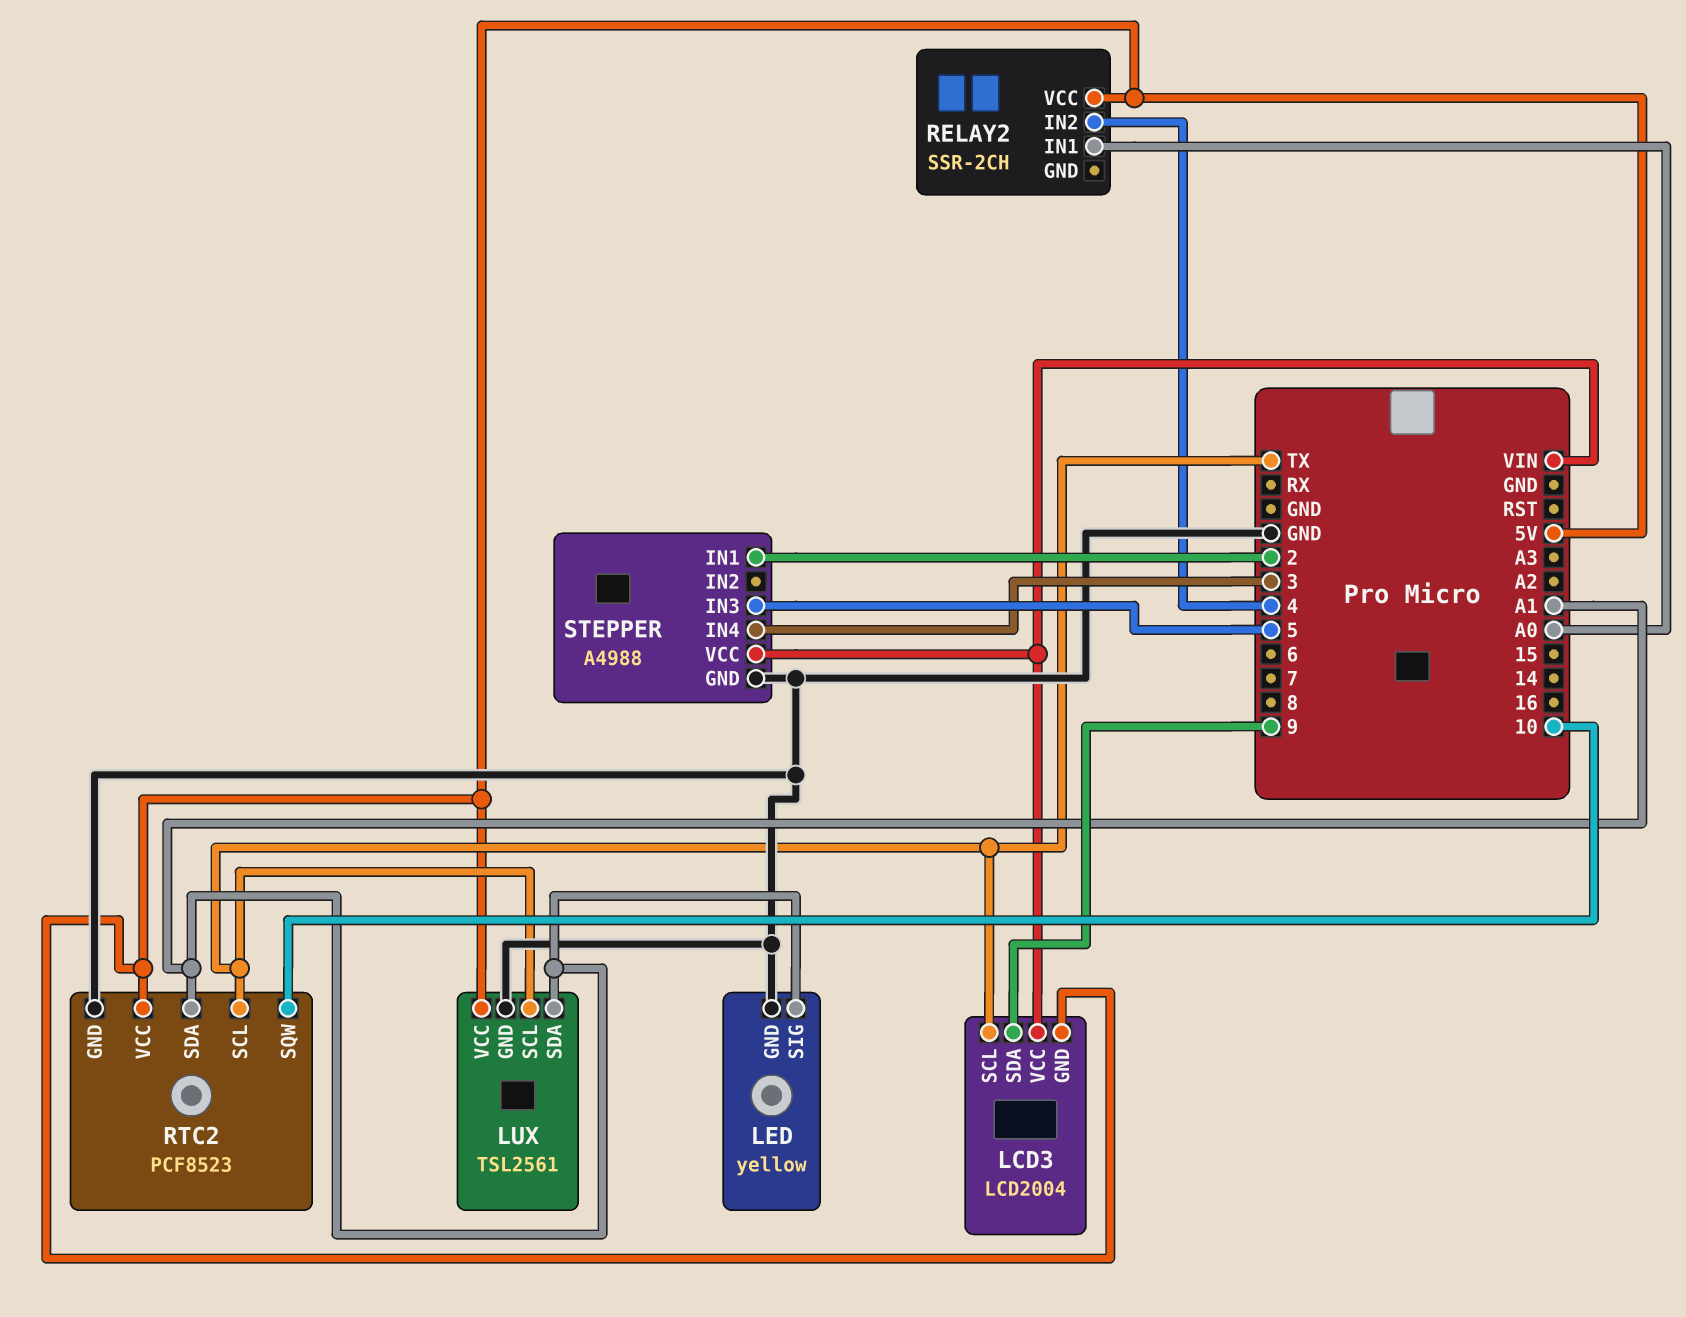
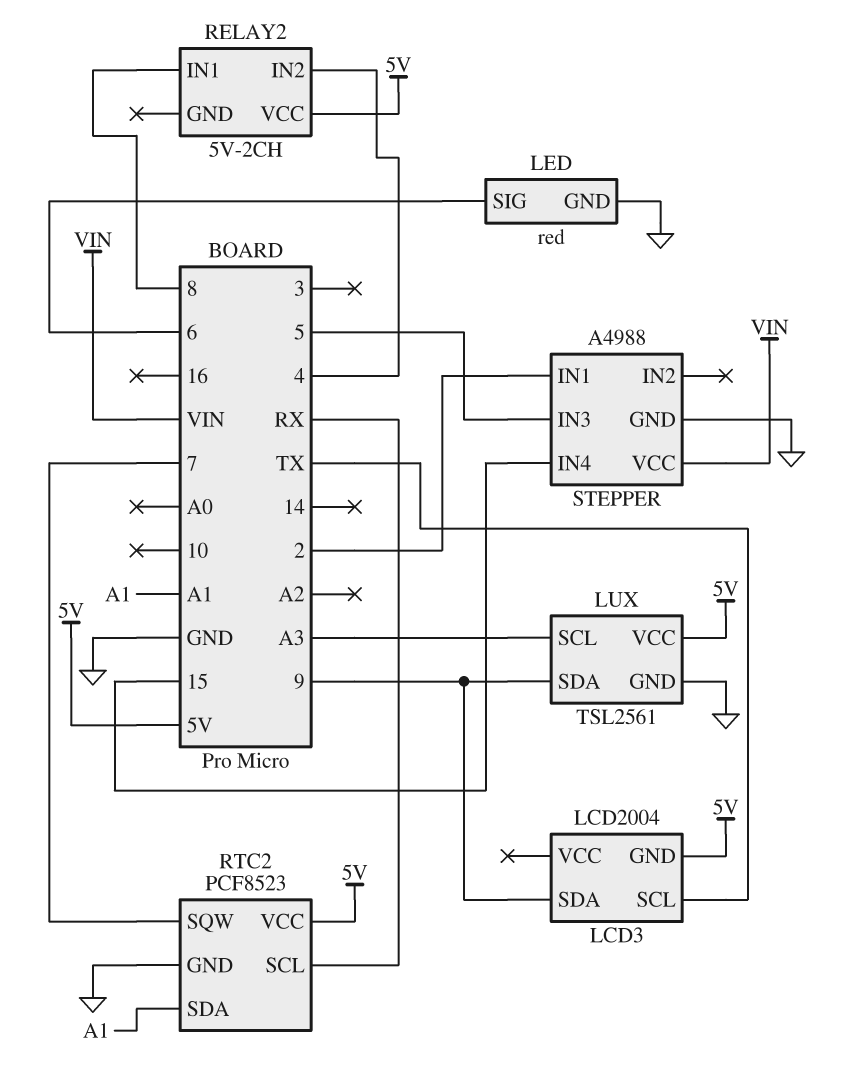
LCD3 pin VCC: VIN -> none
LED: yellow -> red
LED pin SIG: A1 -> 6
LUX pin SCL: TX -> A3
LUX pin SDA: A1 -> 9
RELAY2: SSR-2CH -> 5V-2CH
RELAY2 pin IN1: A0 -> 8
RTC2 pin SCL: TX -> RX
RTC2 pin SQW: 10 -> 7
STEPPER pin IN4: 3 -> 15

